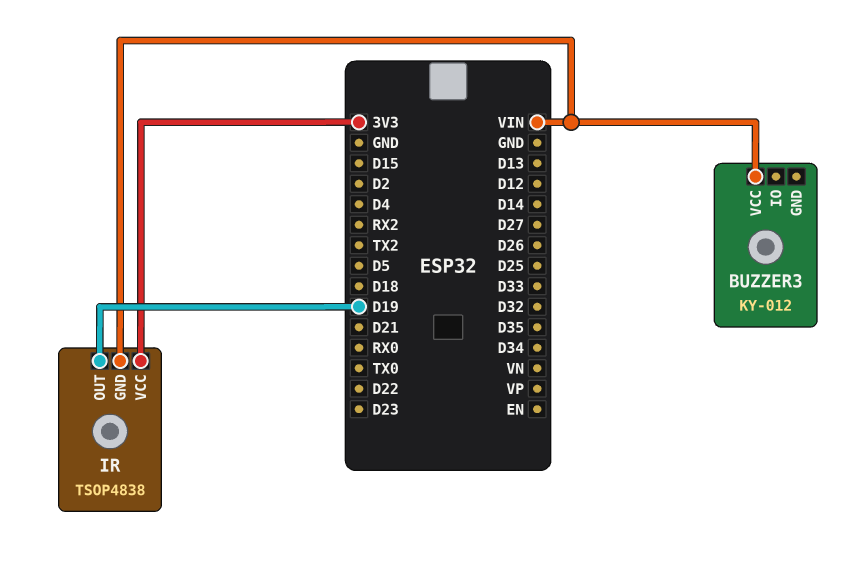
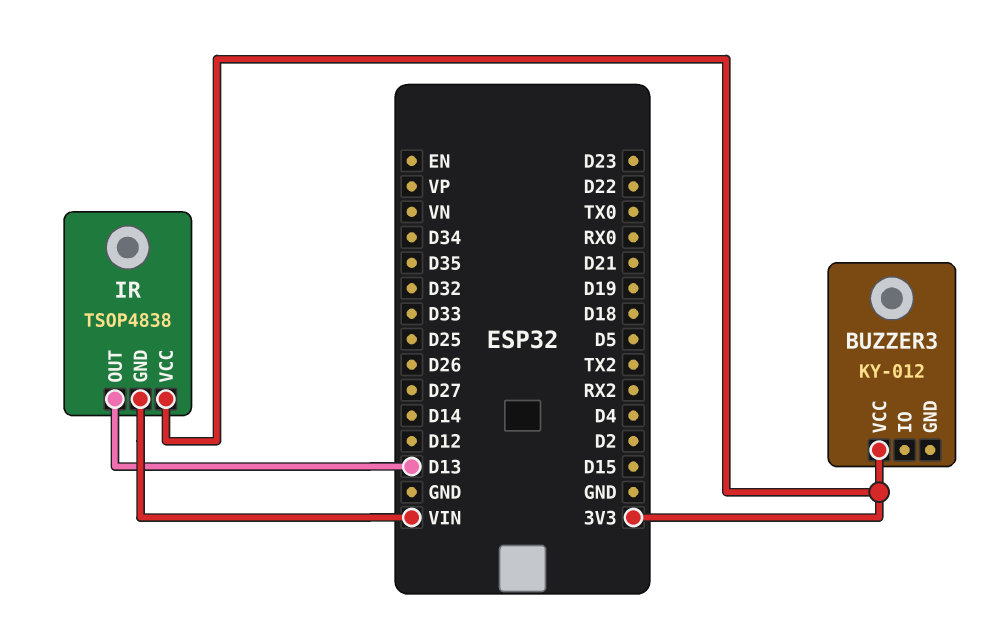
BUZZER3 pin VCC: VIN -> 3V3
IR pin OUT: D19 -> D13

